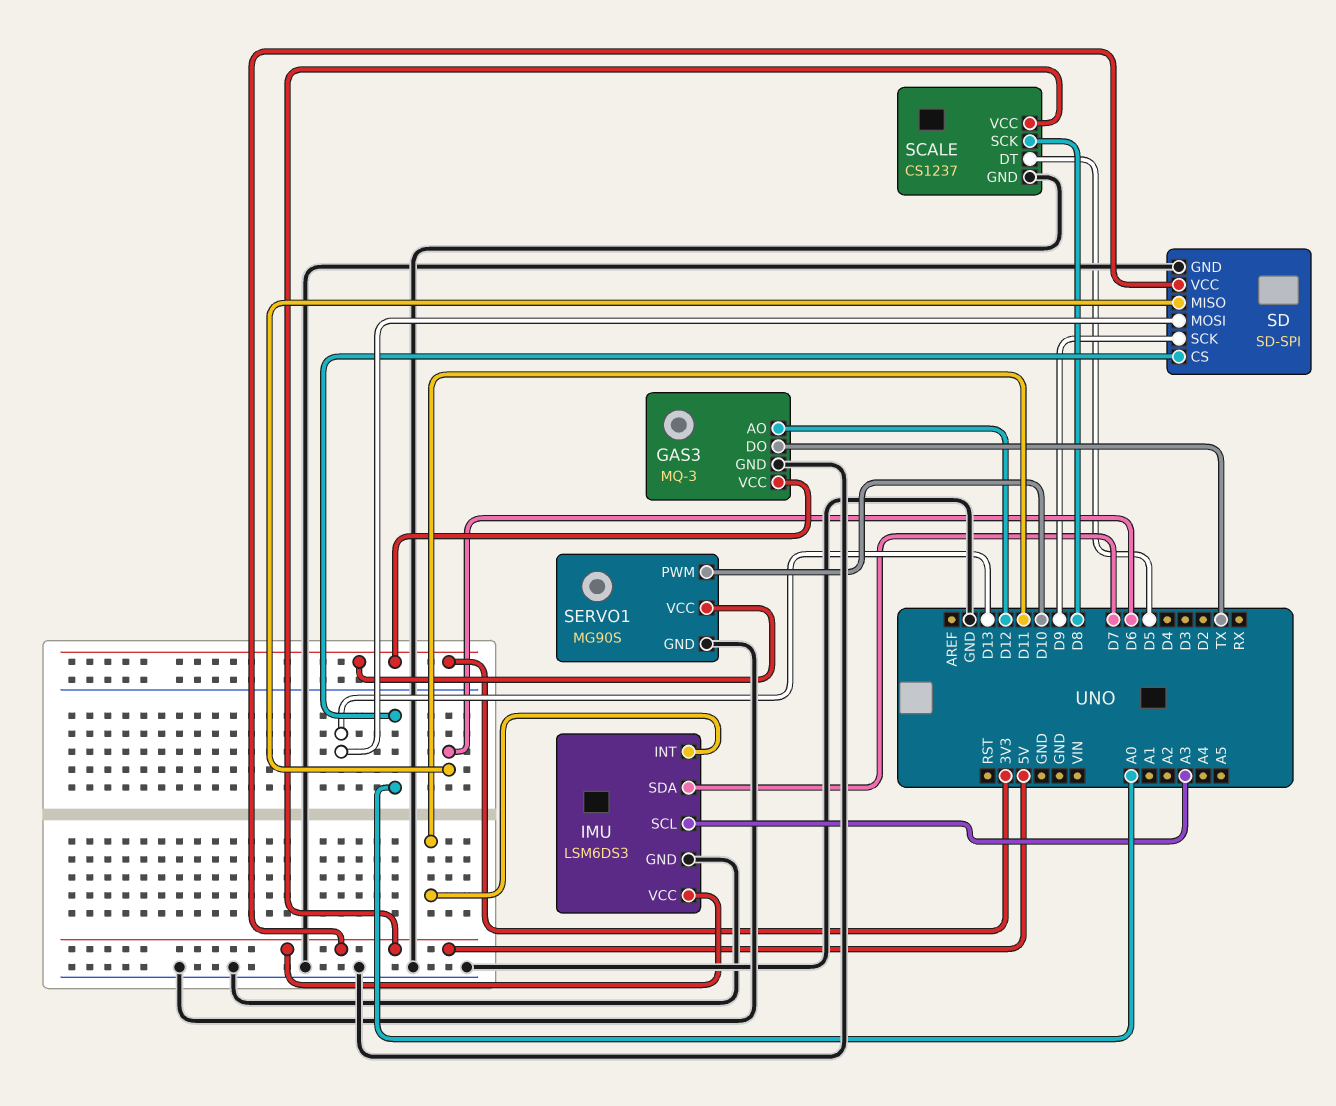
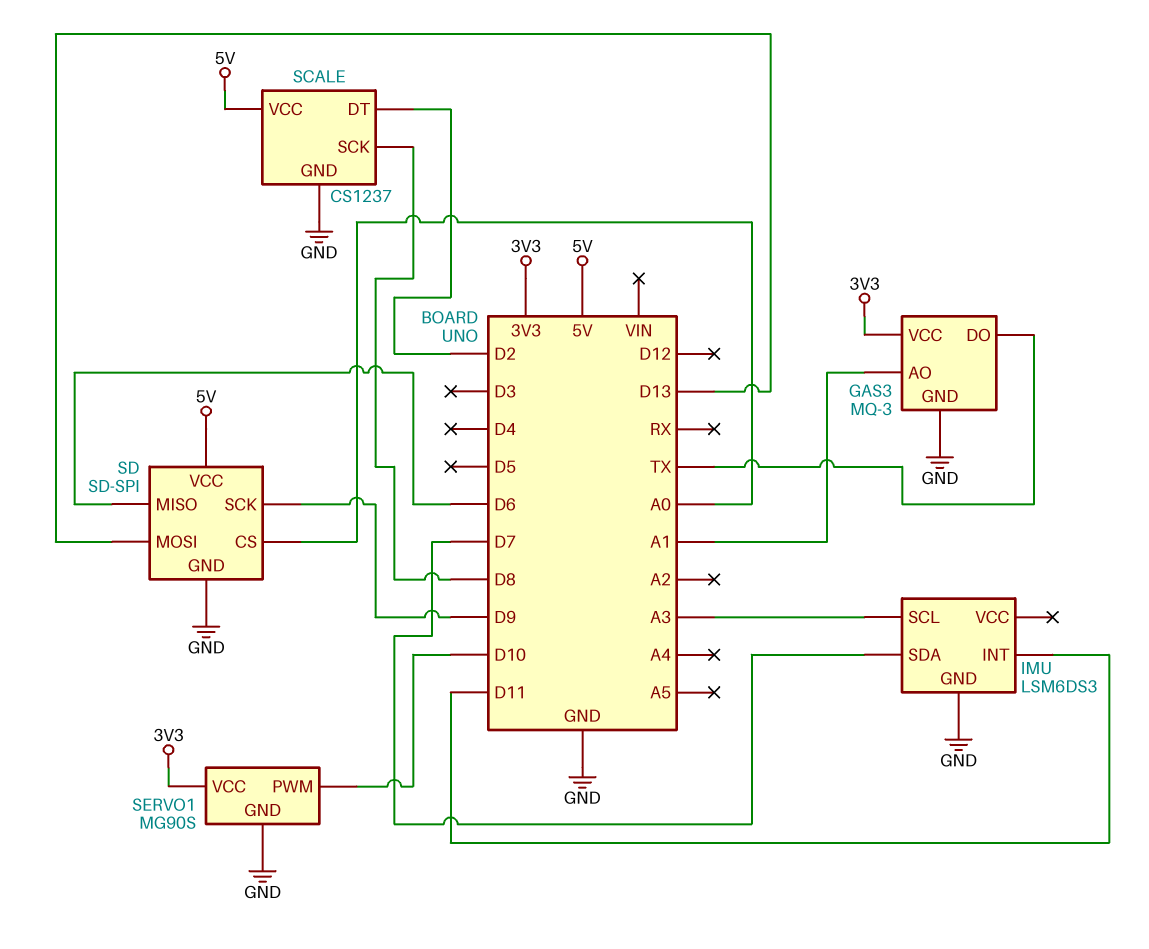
GAS3 pin AO: D12 -> A1
IMU pin VCC: 5V -> none
SCALE pin DT: D5 -> D2

